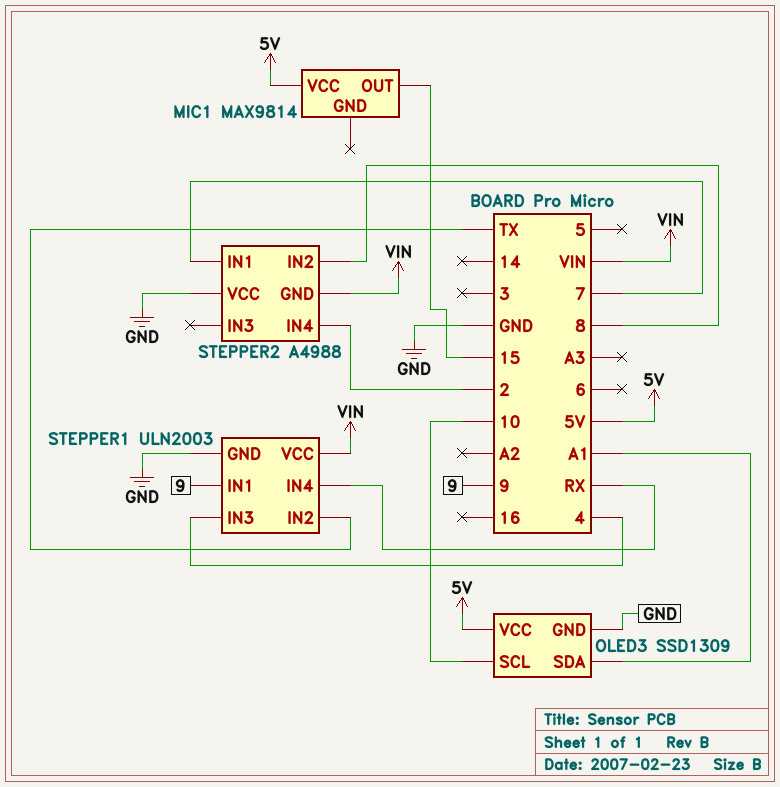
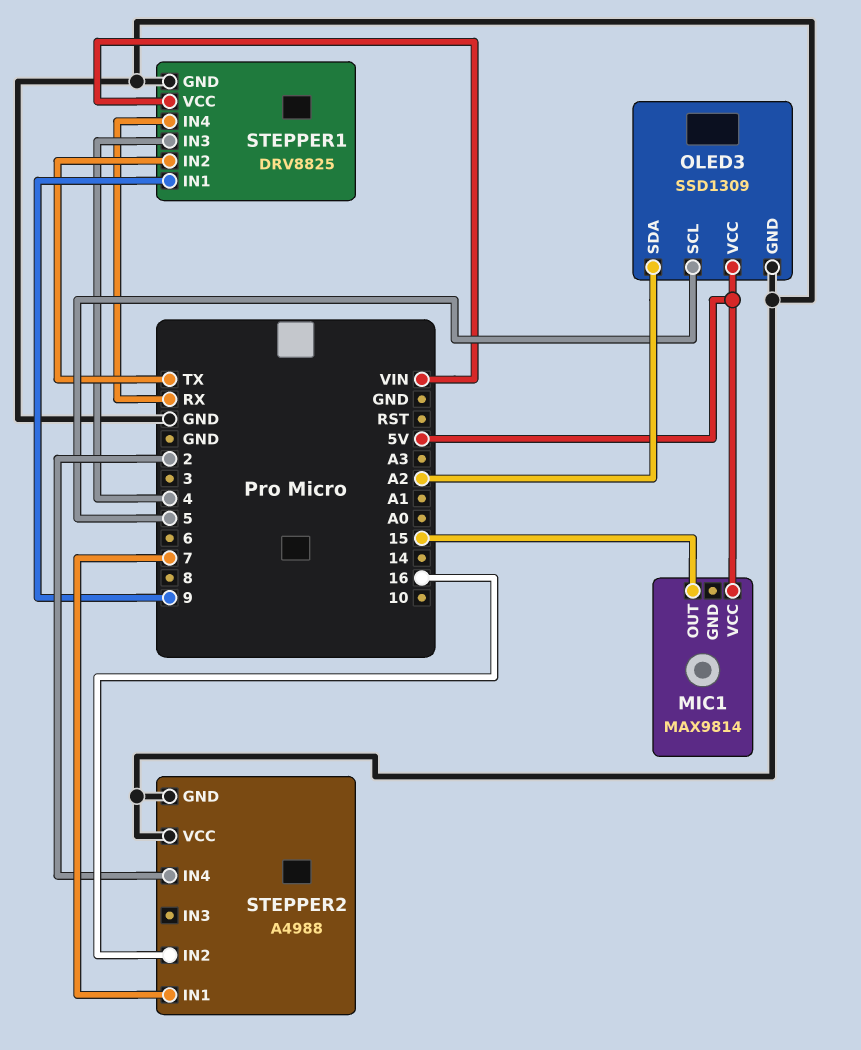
OLED3 pin SCL: 10 -> 5
OLED3 pin SDA: A1 -> A2
STEPPER1: ULN2003 -> DRV8825
STEPPER2 pin GND: VIN -> GND
STEPPER2 pin IN2: 8 -> 16

